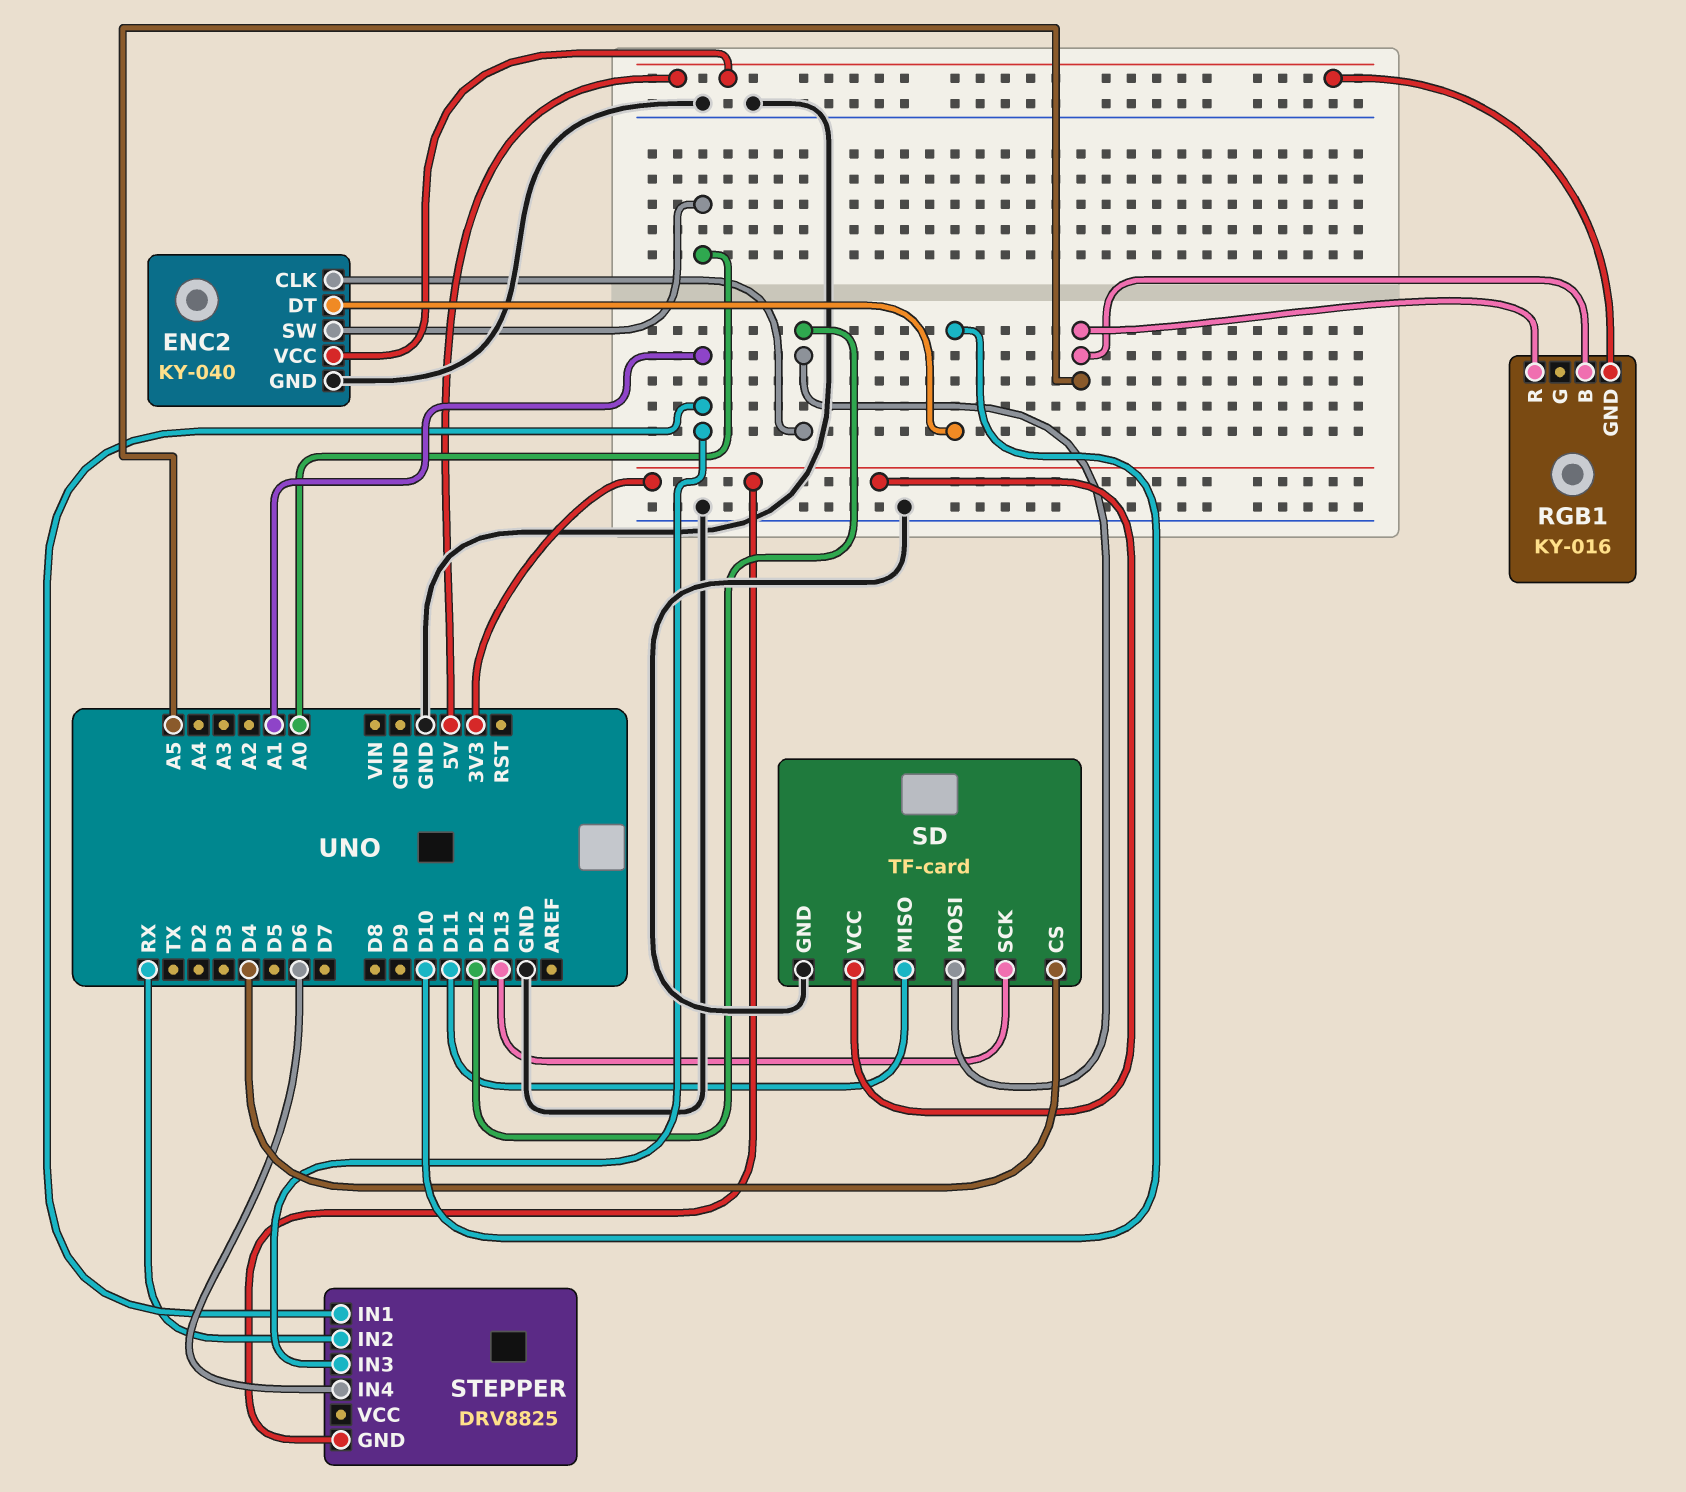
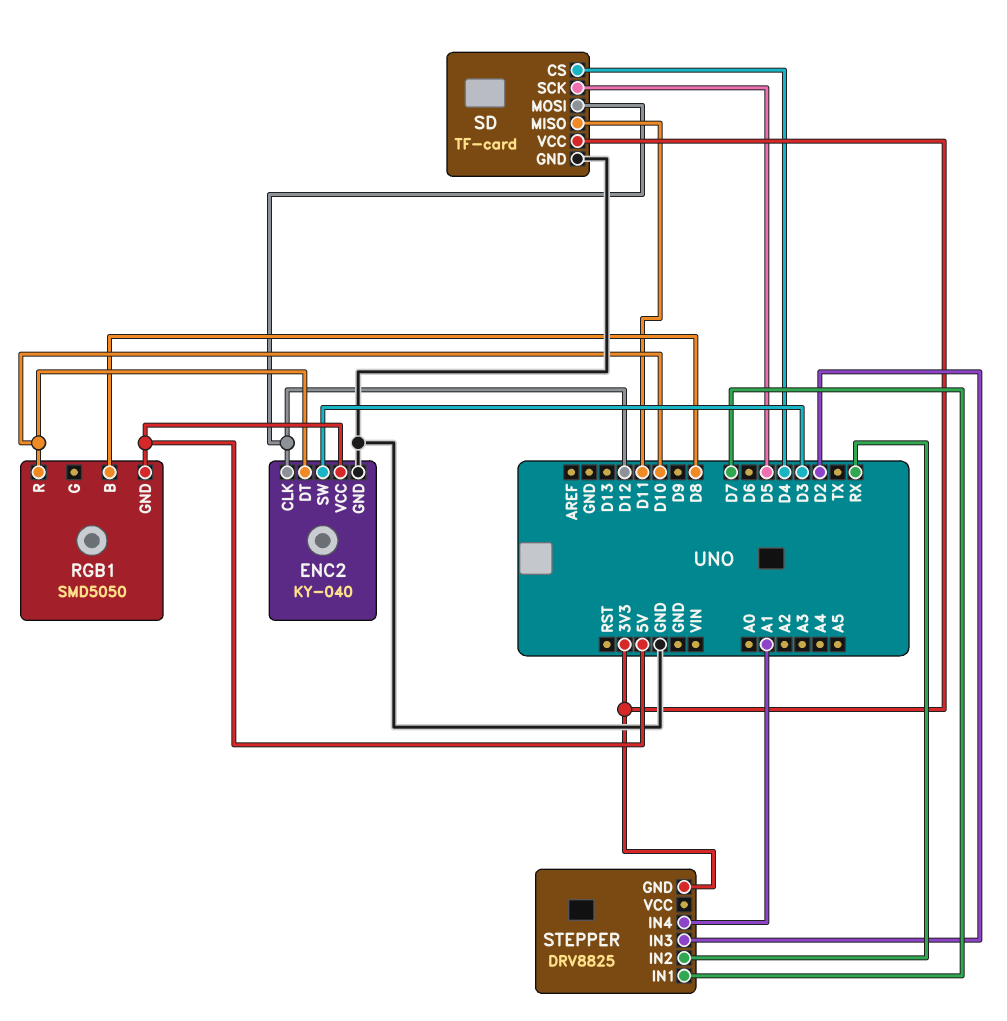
ENC2 pin SW: A0 -> D3
RGB1: KY-016 -> SMD5050
RGB1 pin B: A5 -> D8
RGB1 pin R: A5 -> D10
SD pin SCK: D13 -> D5
STEPPER pin IN1: A1 -> D7
STEPPER pin IN3: A1 -> D2
STEPPER pin IN4: D6 -> A1

